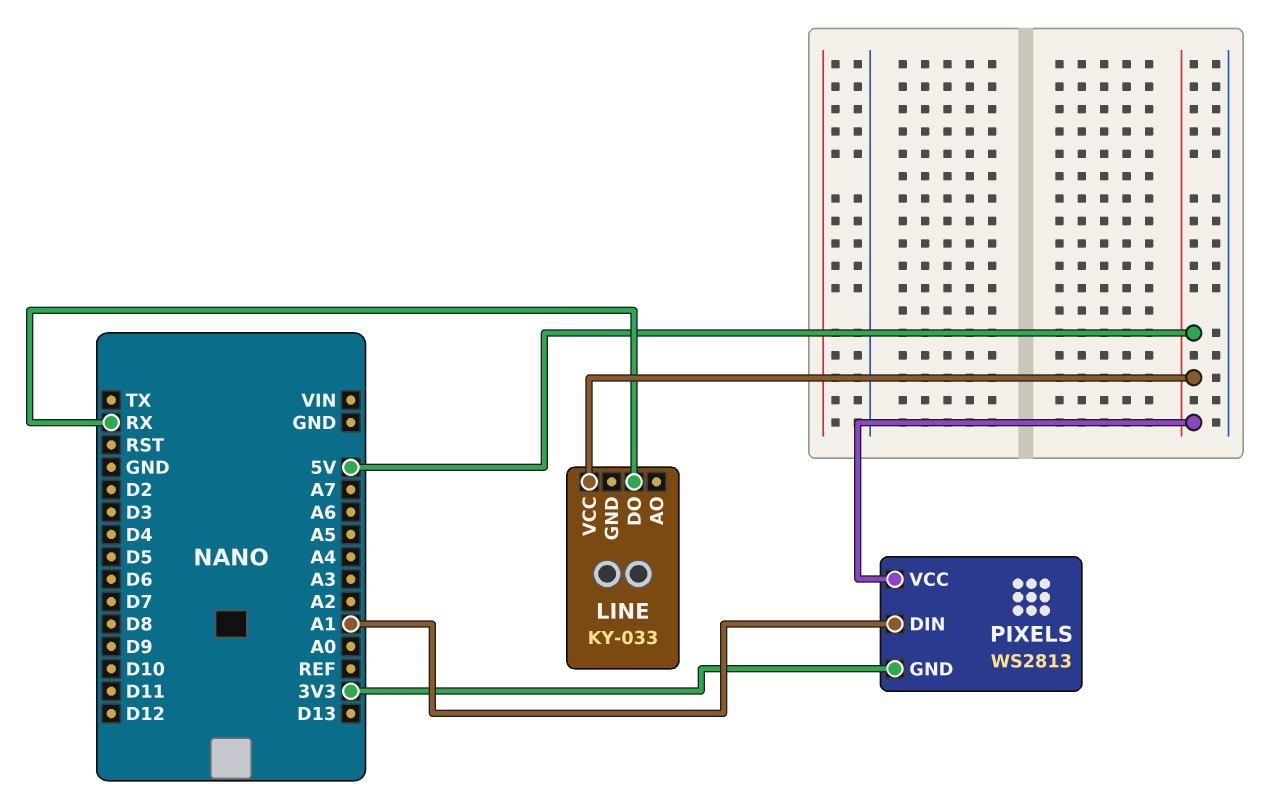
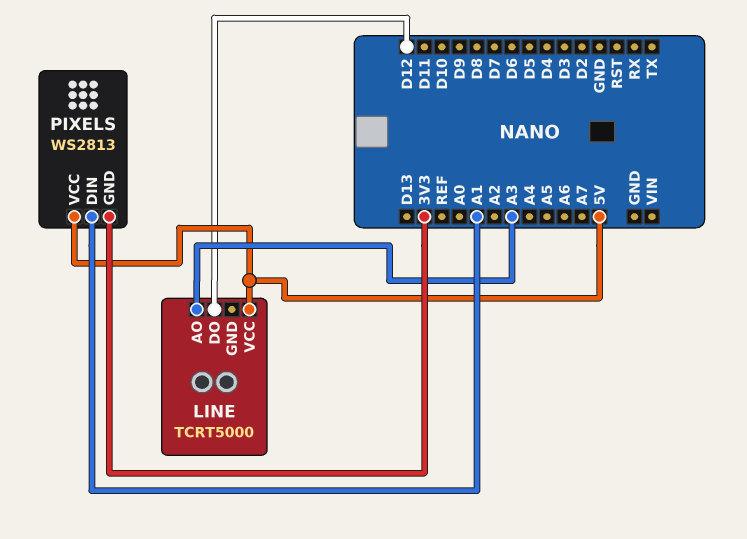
LINE: KY-033 -> TCRT5000
LINE pin AO: none -> A3
LINE pin DO: RX -> D12

